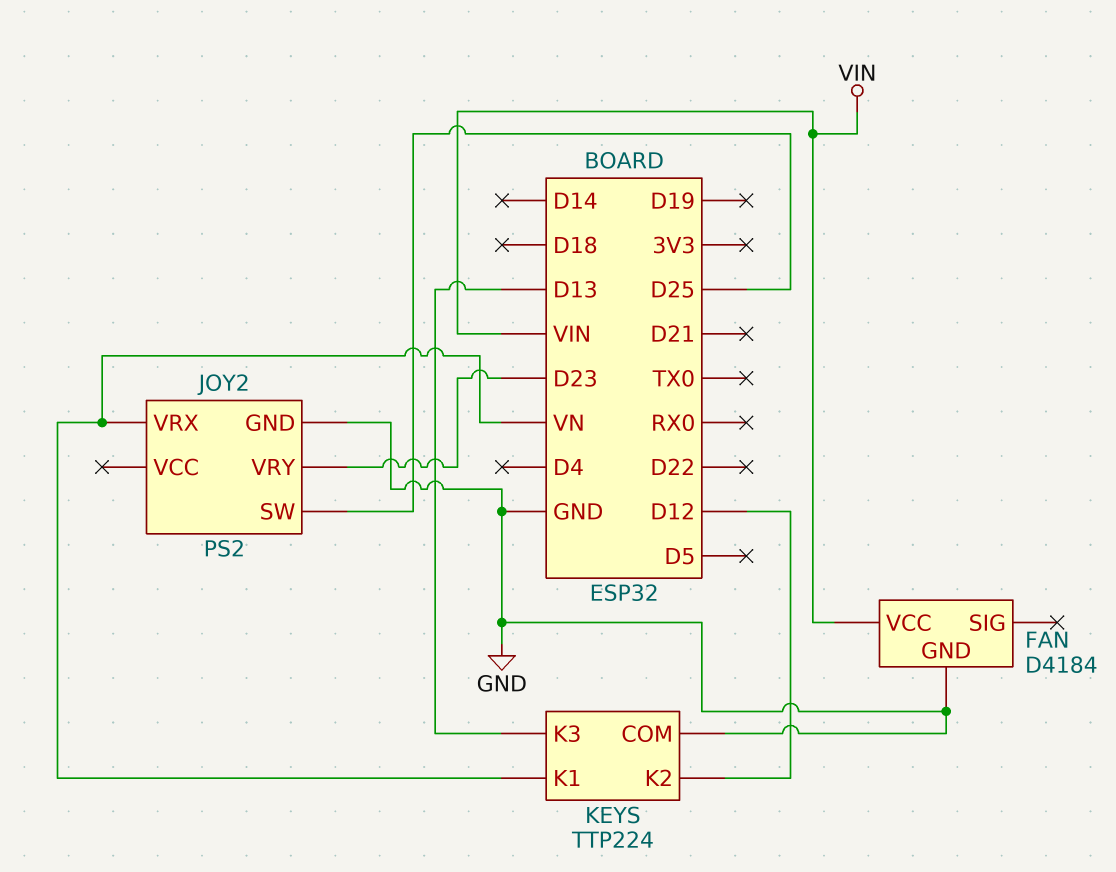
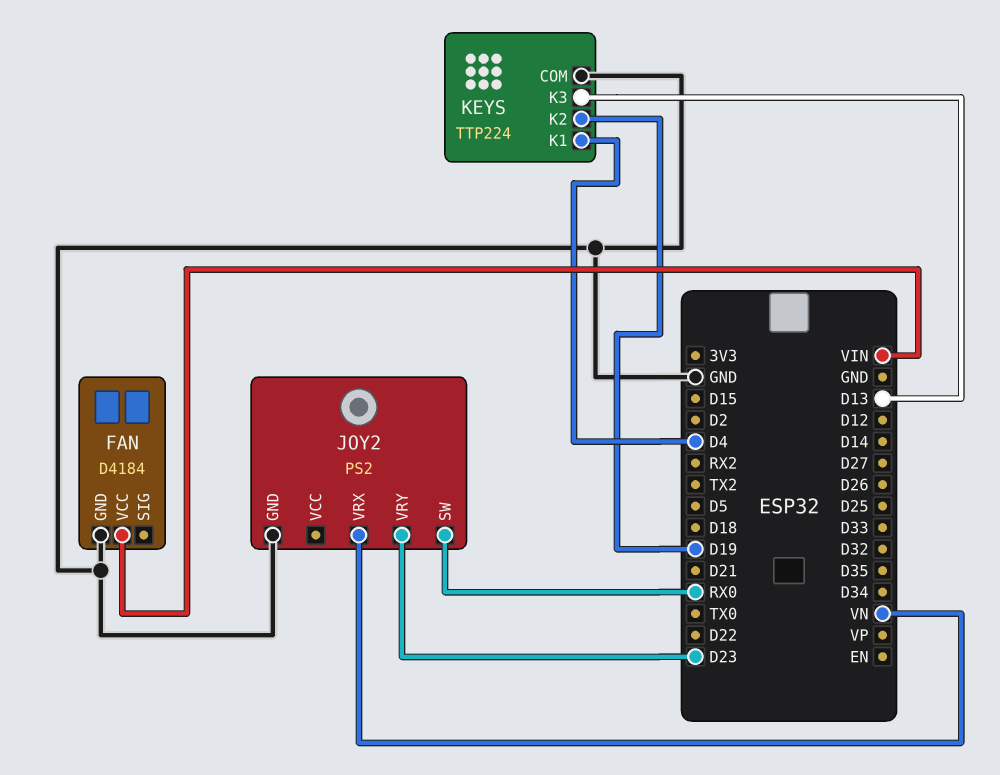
JOY2 pin SW: D25 -> RX0
KEYS pin K1: VN -> D4
KEYS pin K2: D12 -> D19

